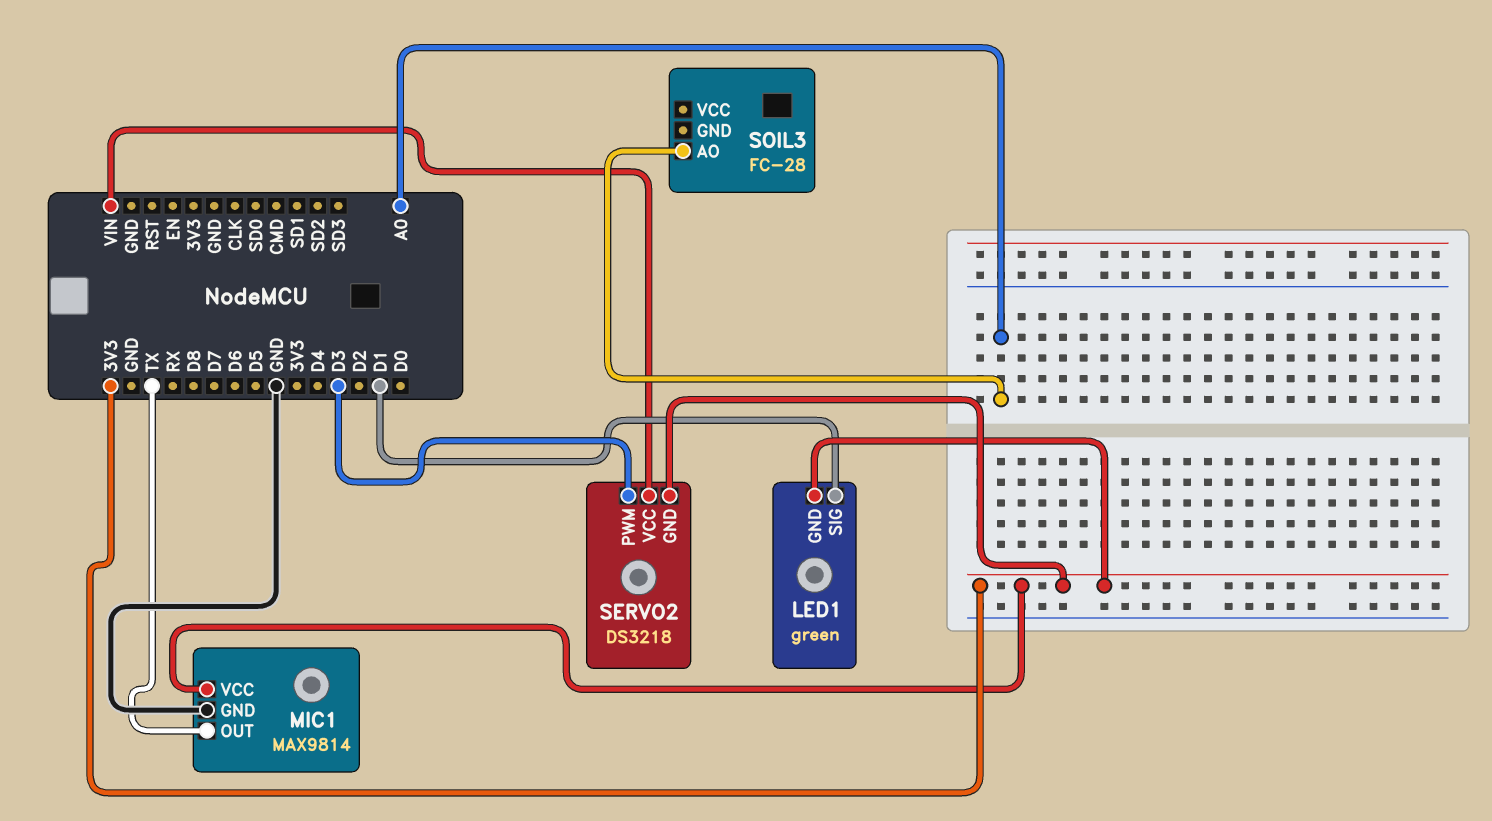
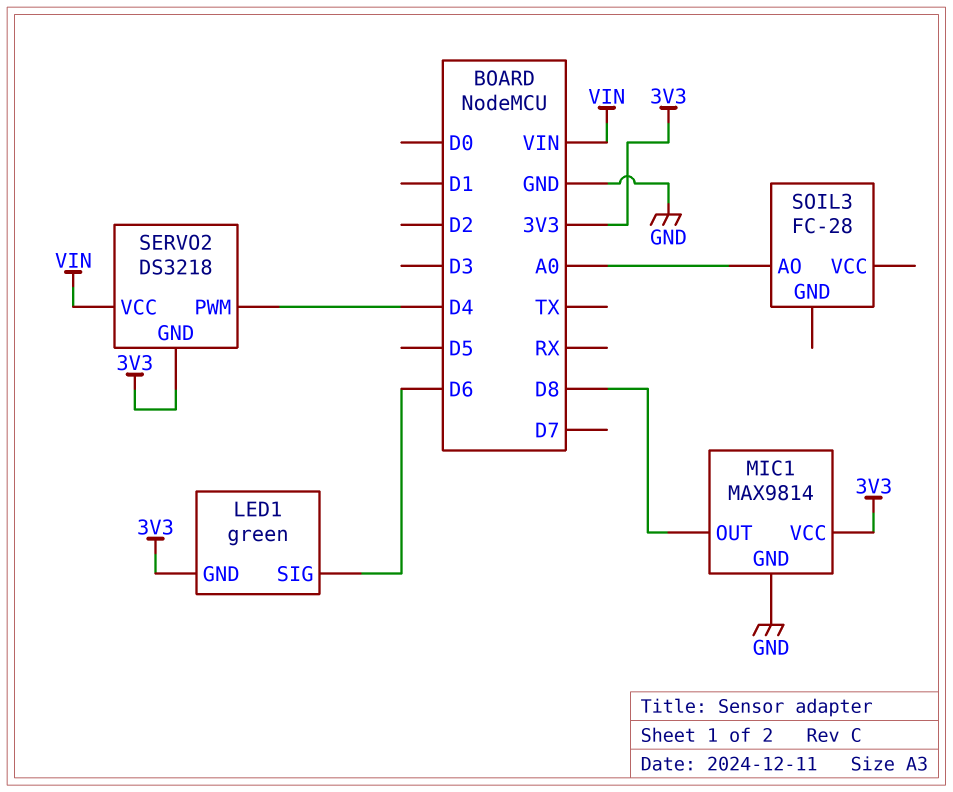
LED1 pin SIG: D1 -> D6
MIC1 pin OUT: TX -> D8
SERVO2 pin PWM: D3 -> D4

